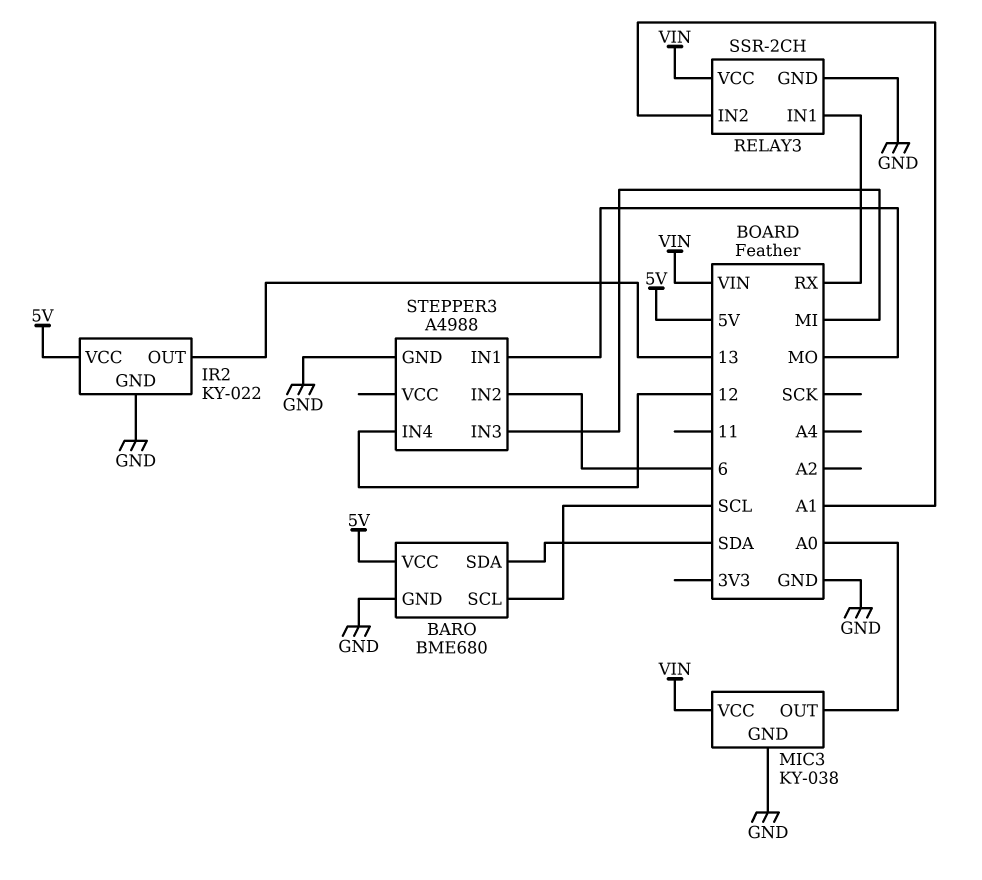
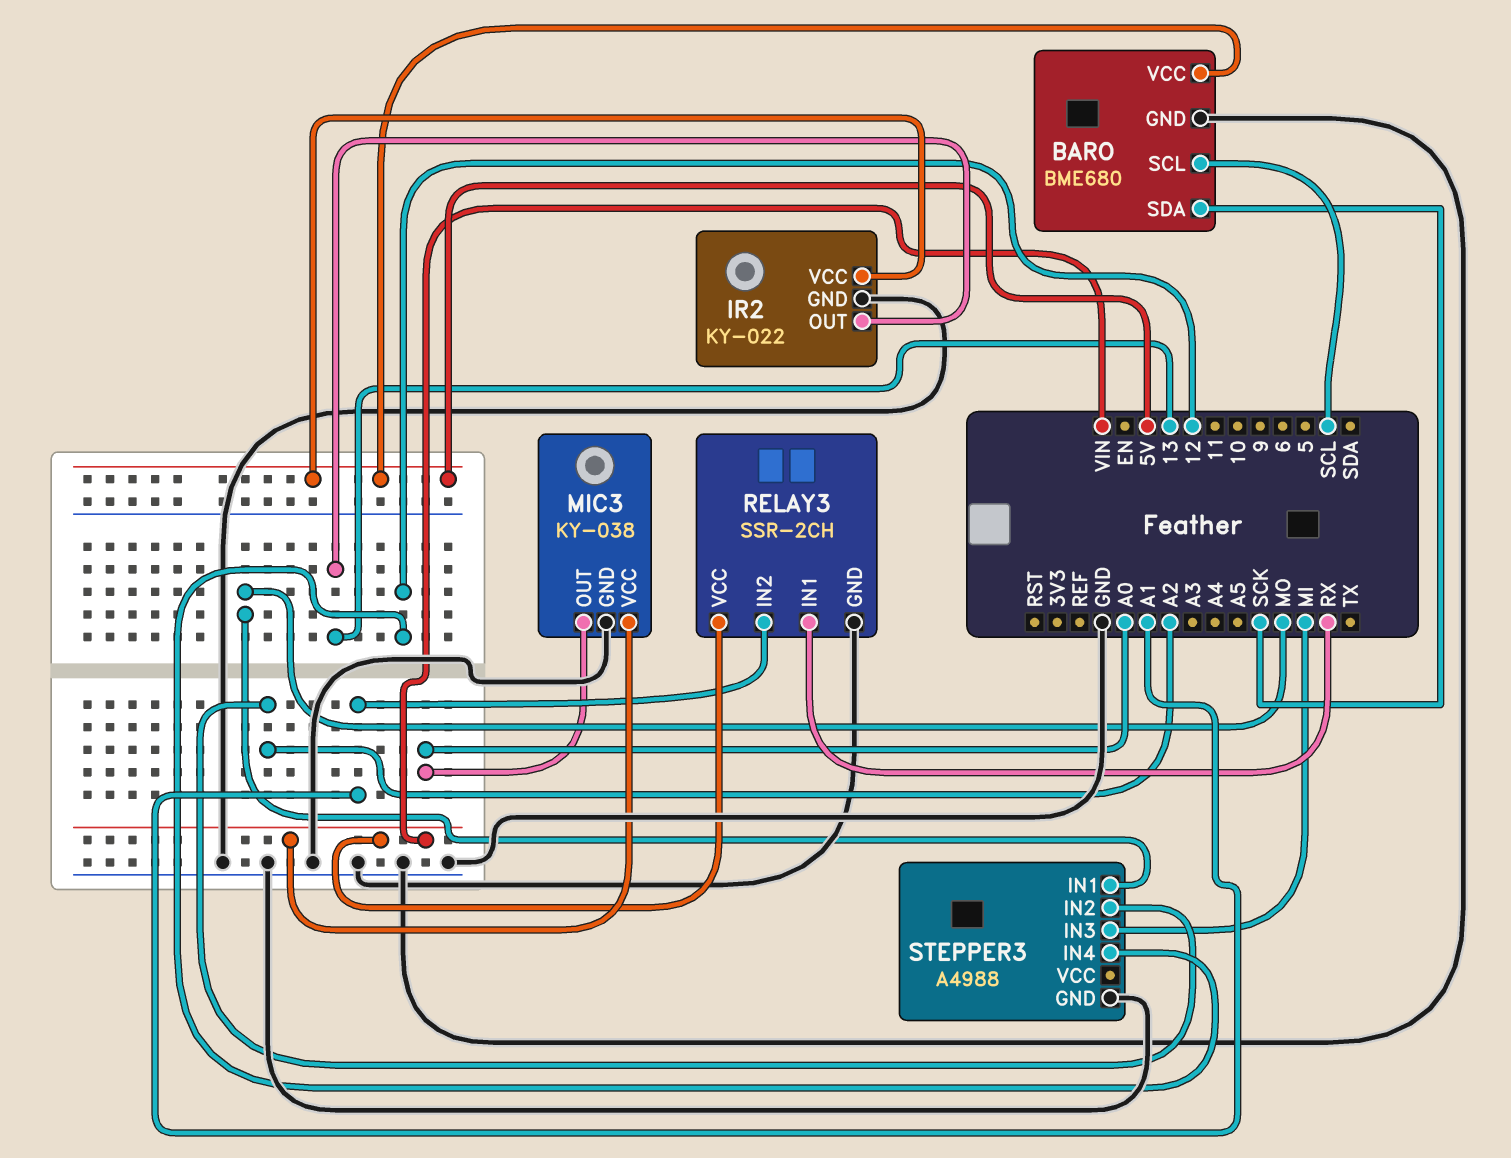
BARO pin SDA: SDA -> SCK
STEPPER3 pin IN2: 6 -> A2

